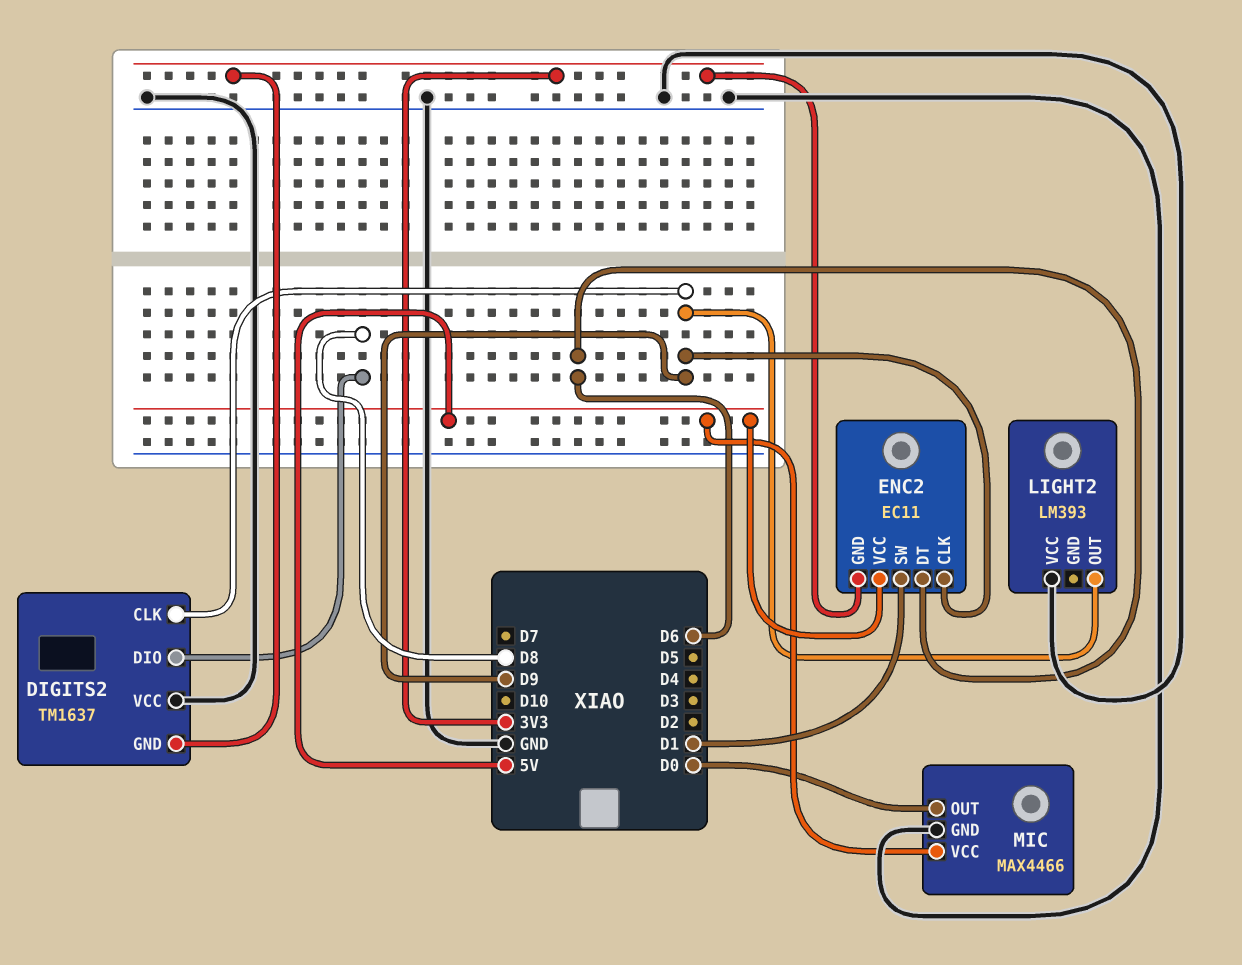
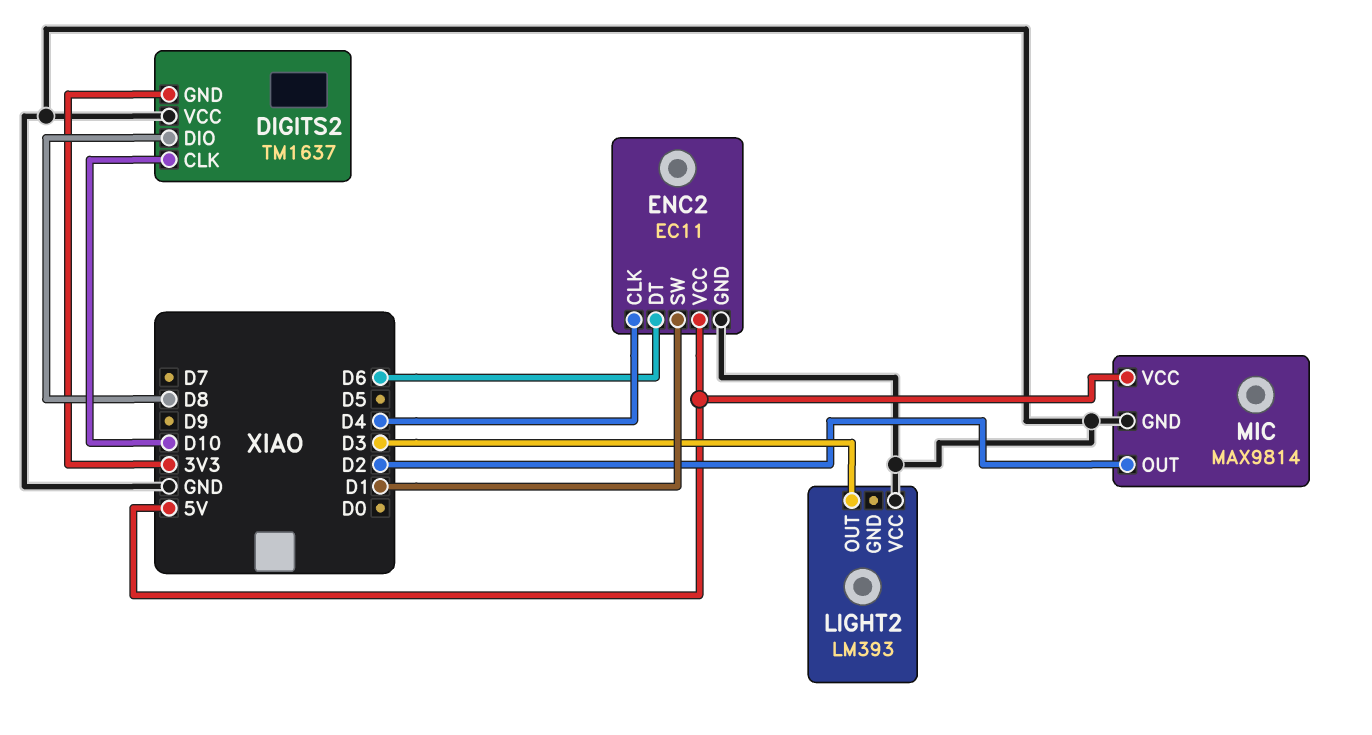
DIGITS2 pin CLK: D9 -> D10
ENC2 pin CLK: D9 -> D4
ENC2 pin GND: 3V3 -> GND
LIGHT2 pin OUT: D9 -> D3
MIC: MAX4466 -> MAX9814
MIC pin OUT: D0 -> D2

